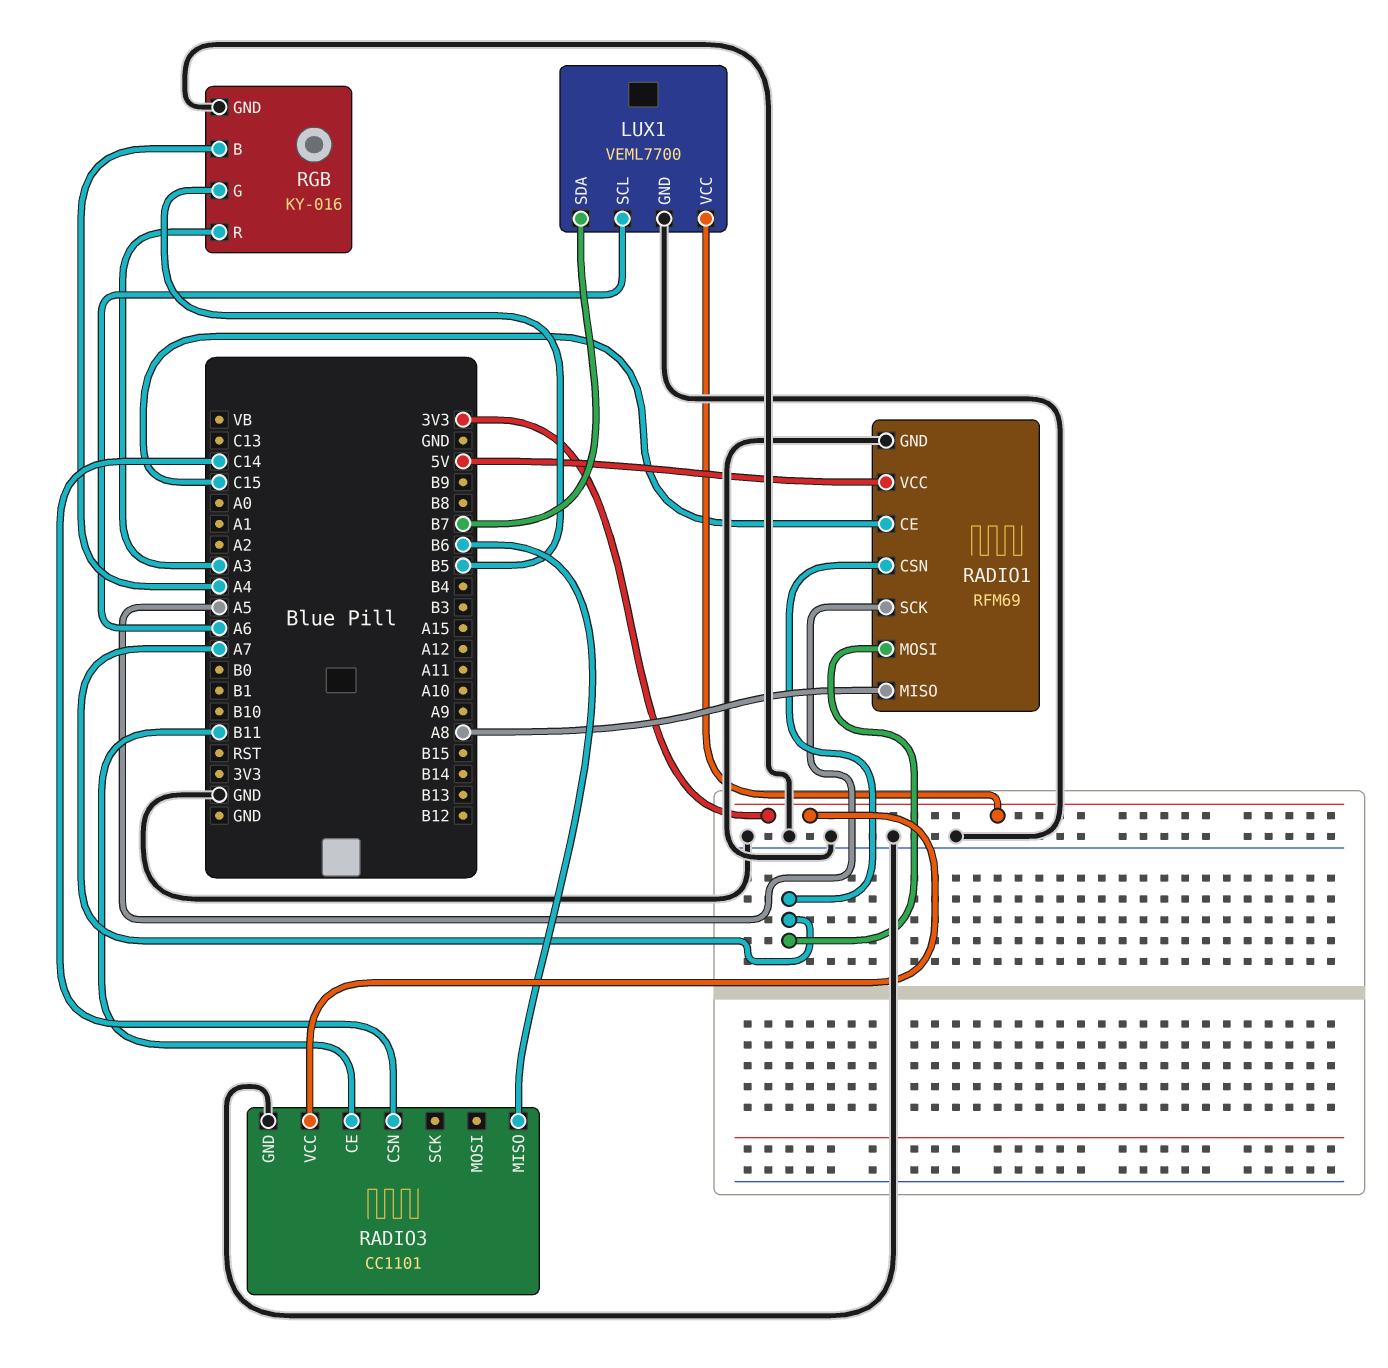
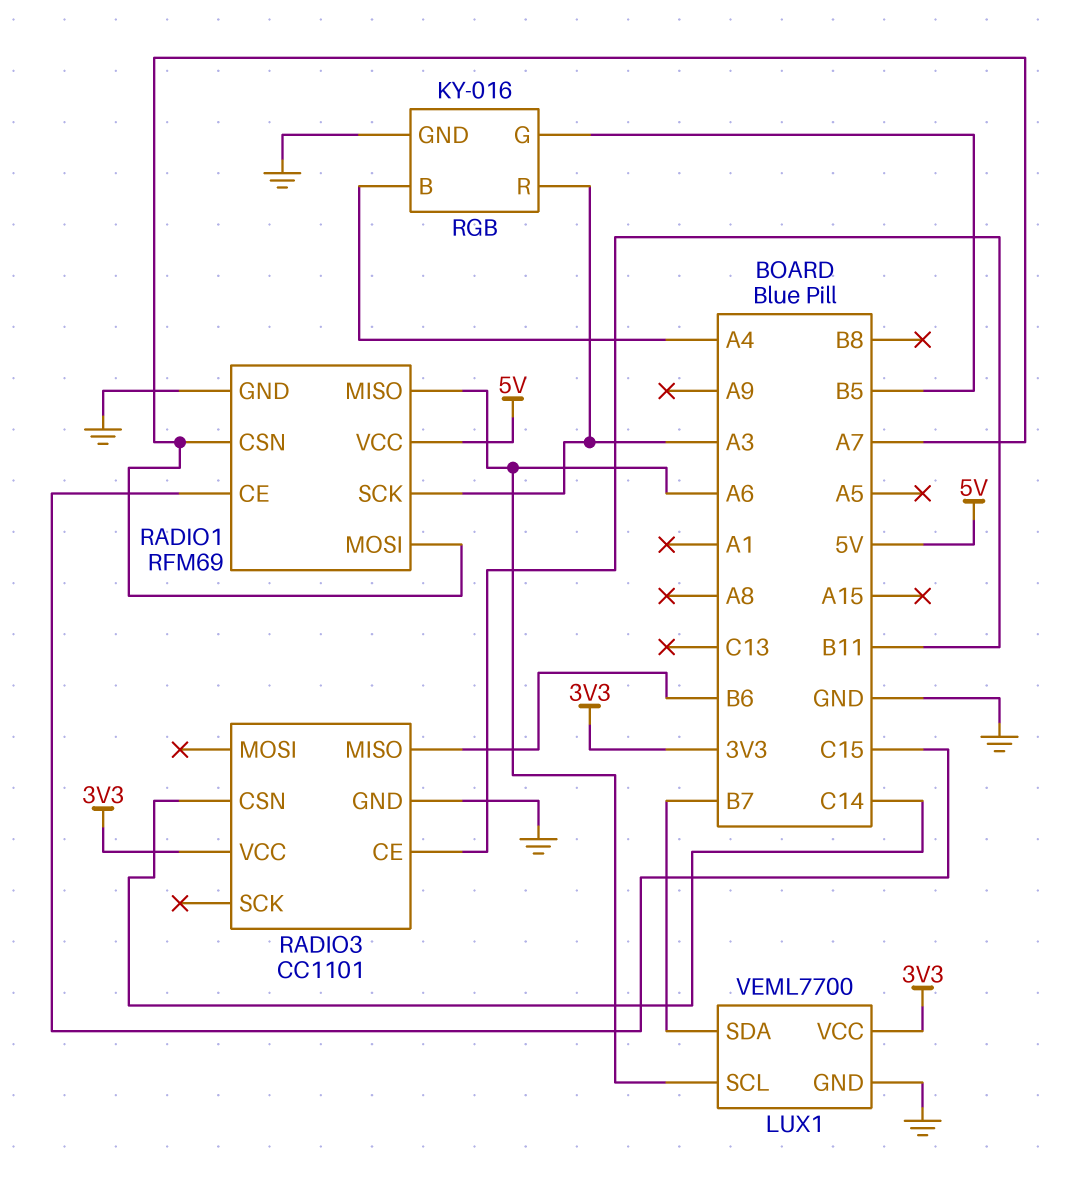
RADIO1 pin MISO: A8 -> A6
RADIO1 pin SCK: A5 -> A3

